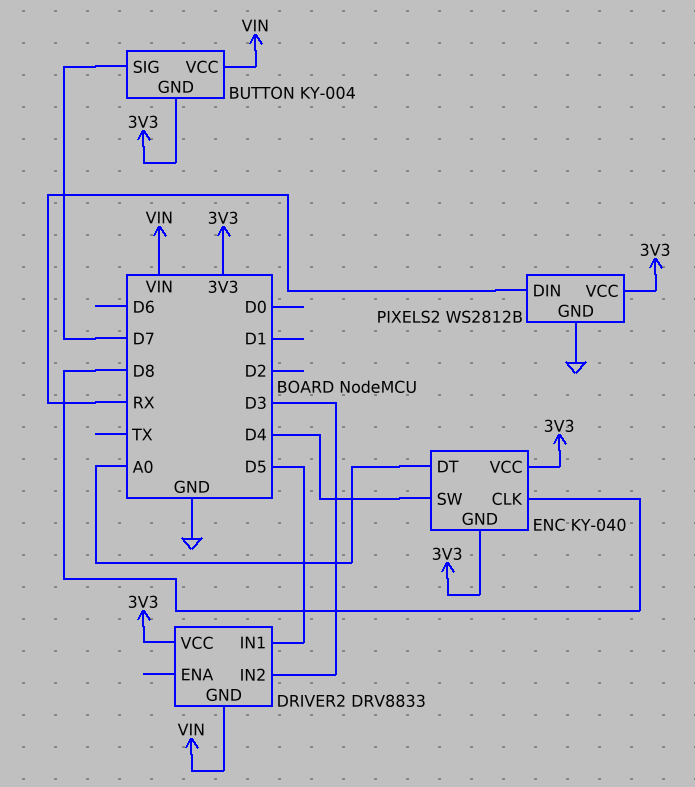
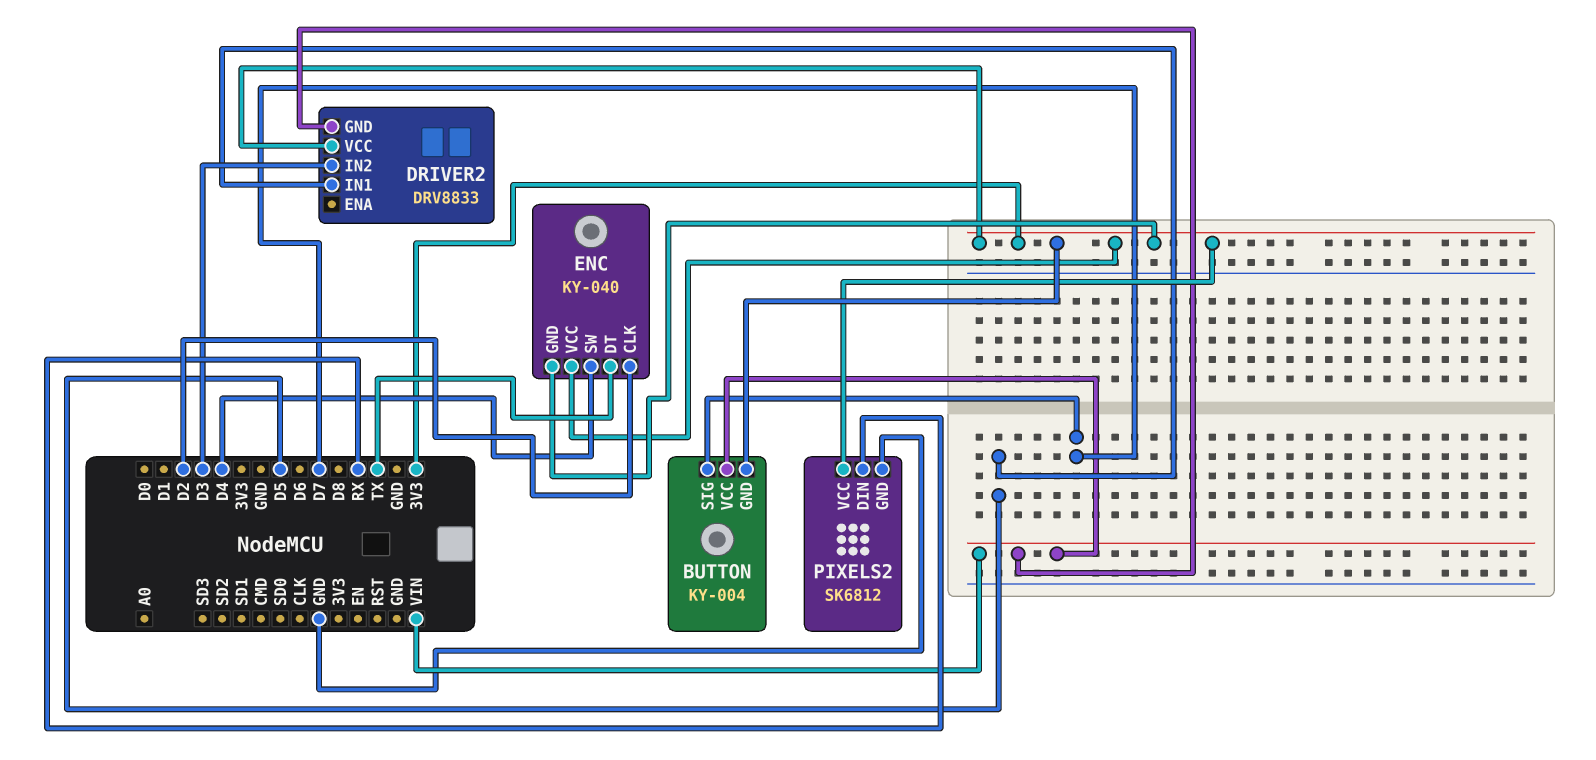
ENC pin CLK: D8 -> D2
ENC pin DT: A0 -> TX
PIXELS2: WS2812B -> SK6812

